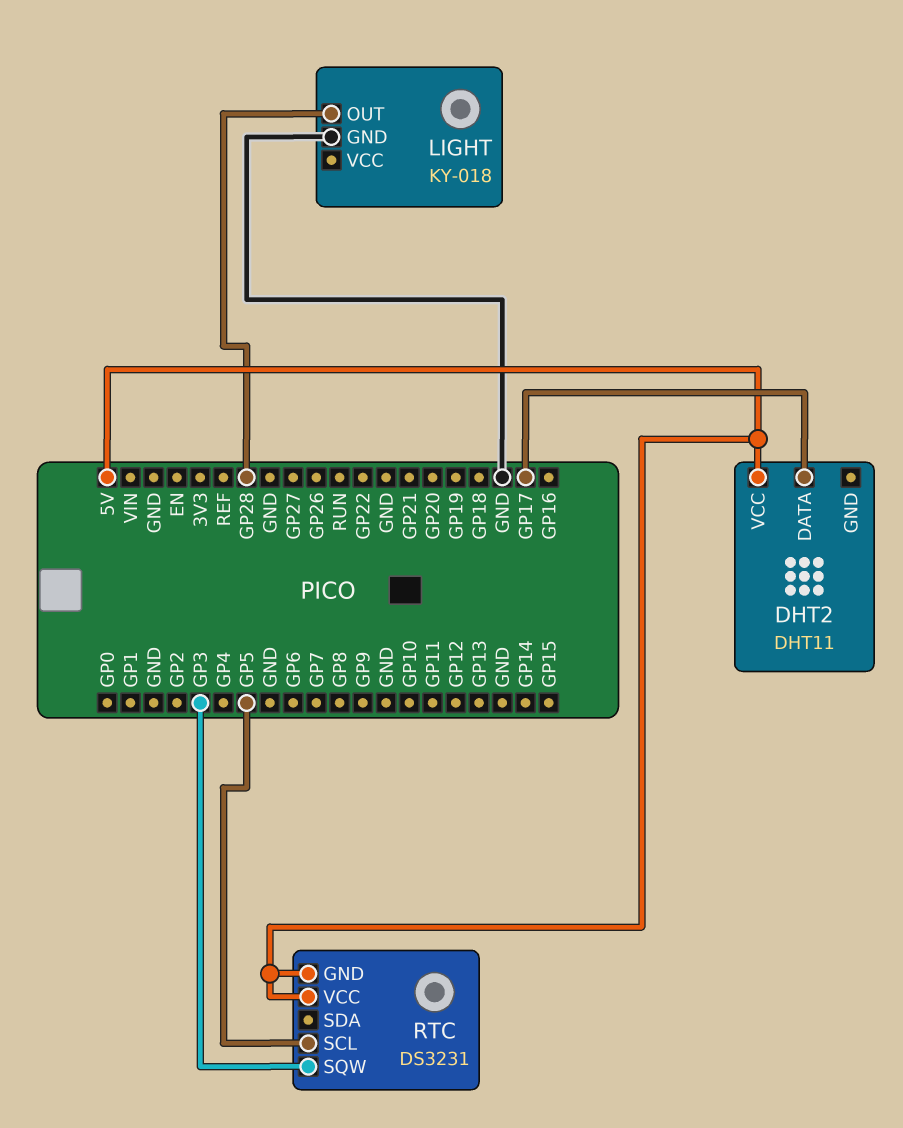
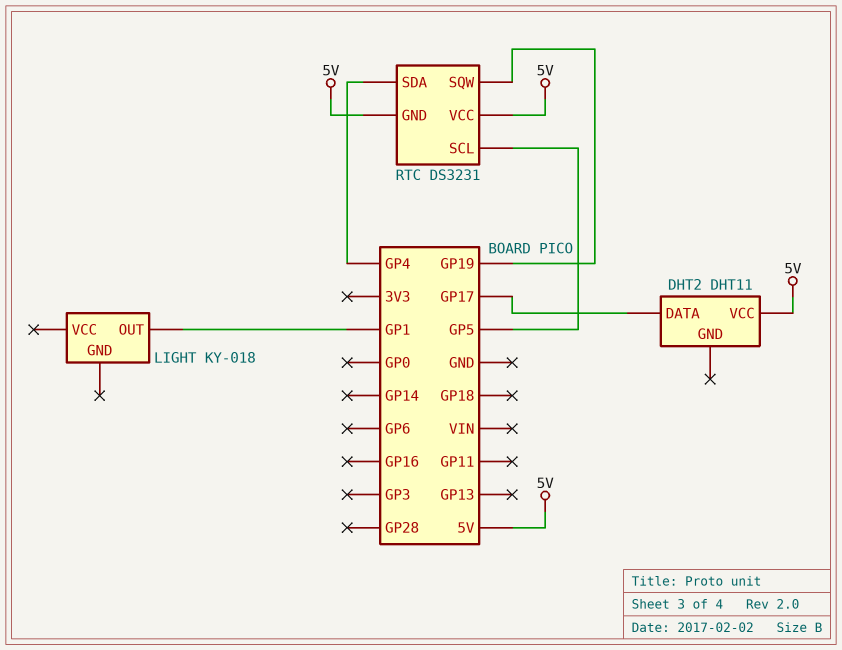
LIGHT pin GND: GND -> none
LIGHT pin OUT: GP28 -> GP1
RTC pin SDA: none -> GP4
RTC pin SQW: GP3 -> GP19

